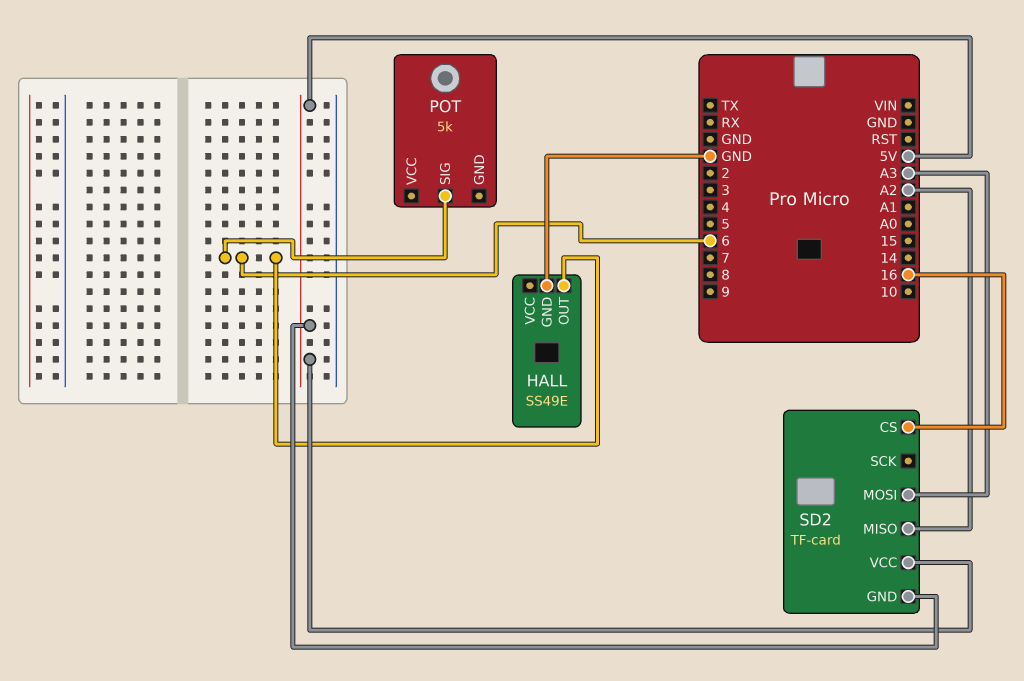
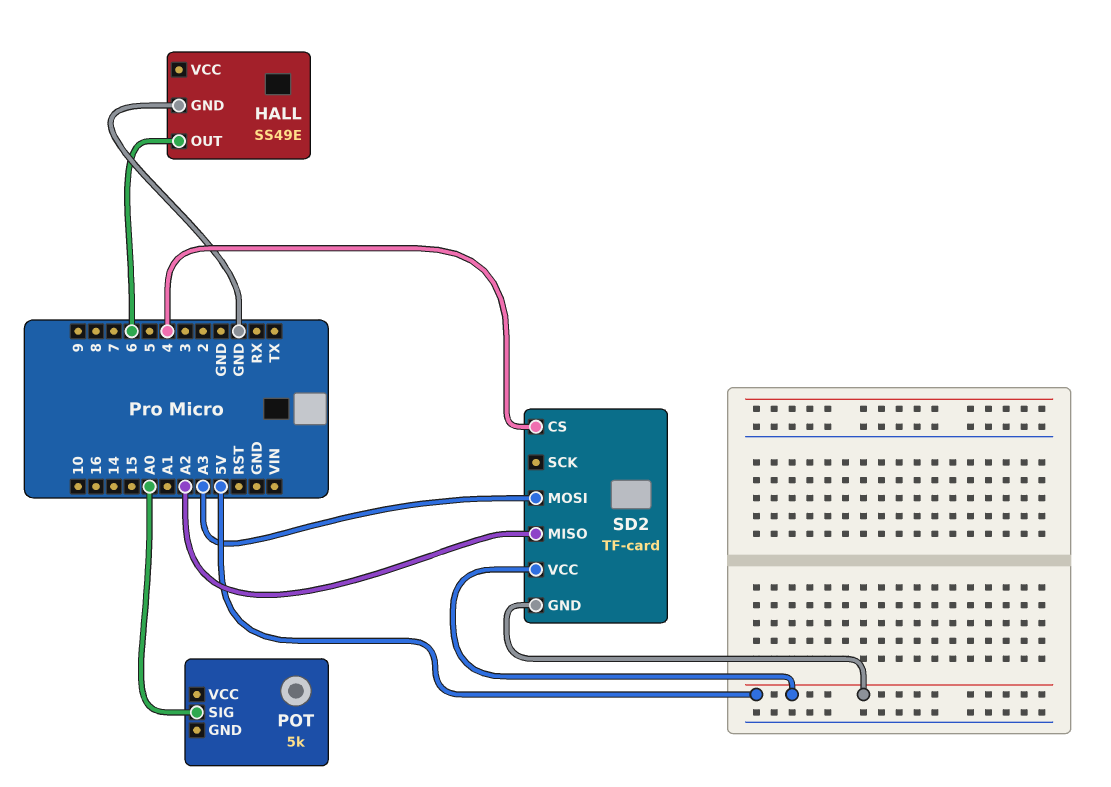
POT pin SIG: 6 -> A0
SD2 pin CS: 16 -> 4

